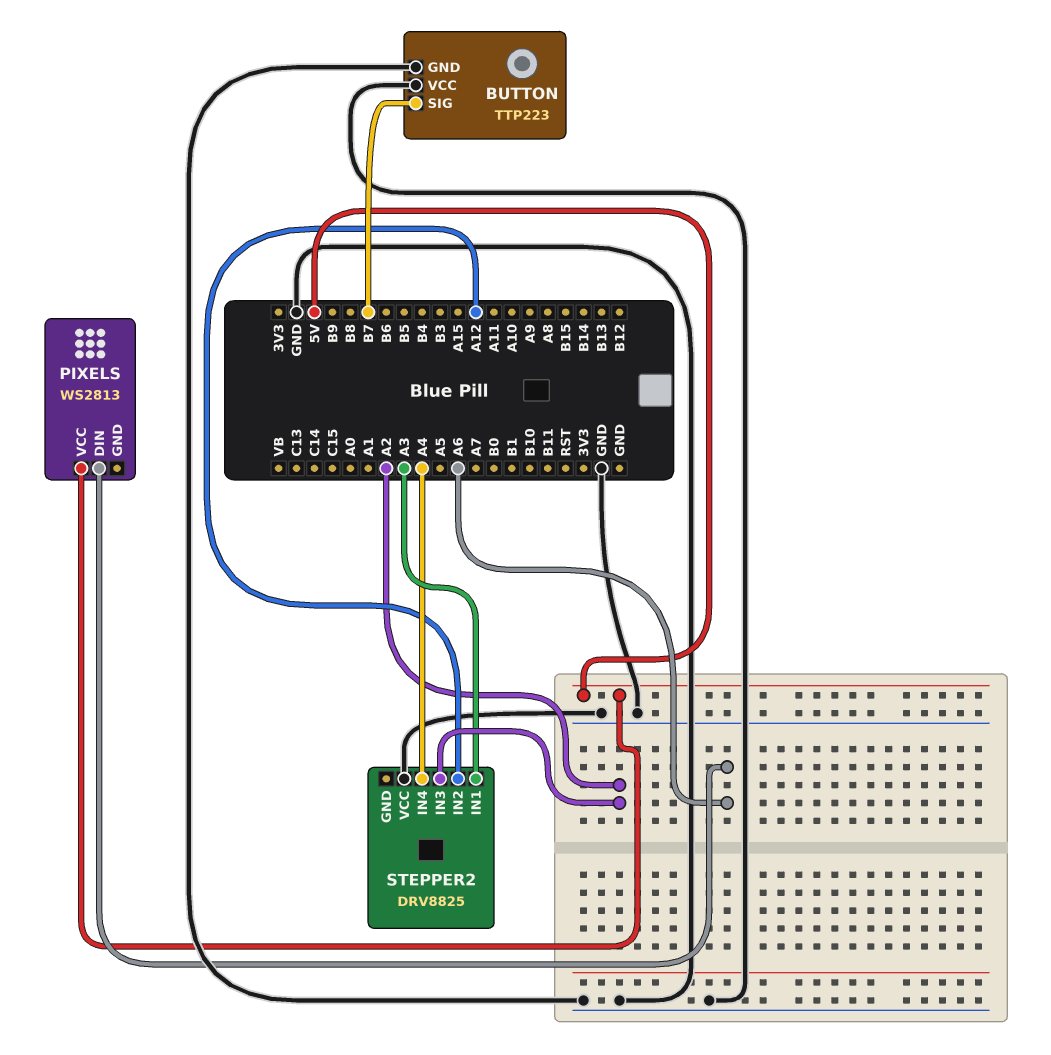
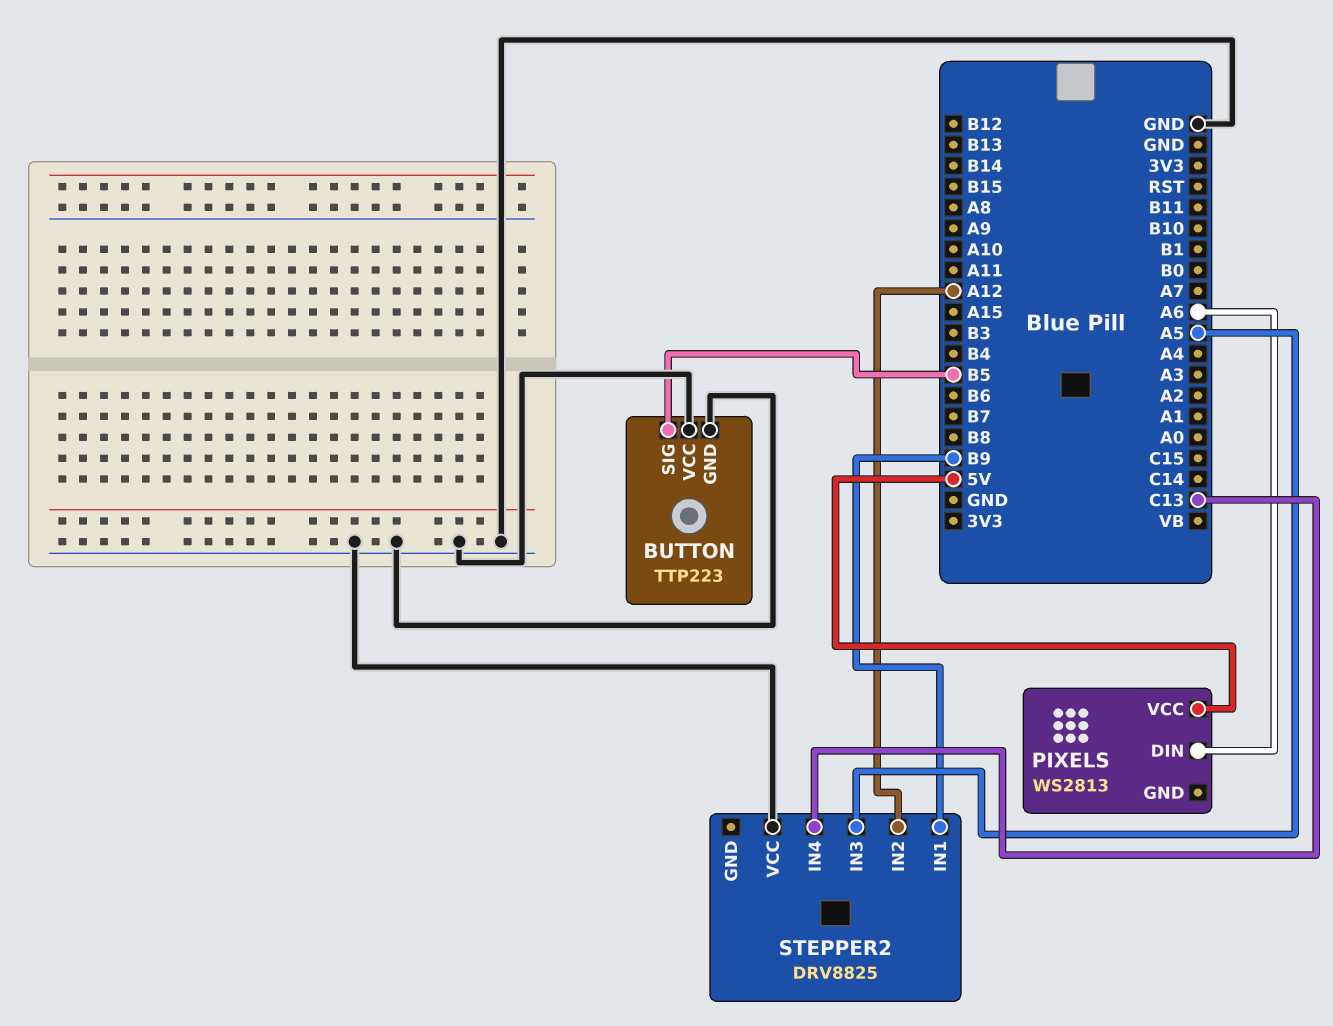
BUTTON pin SIG: B7 -> B5
STEPPER2 pin IN1: A3 -> B9
STEPPER2 pin IN3: A2 -> A5
STEPPER2 pin IN4: A4 -> C13

